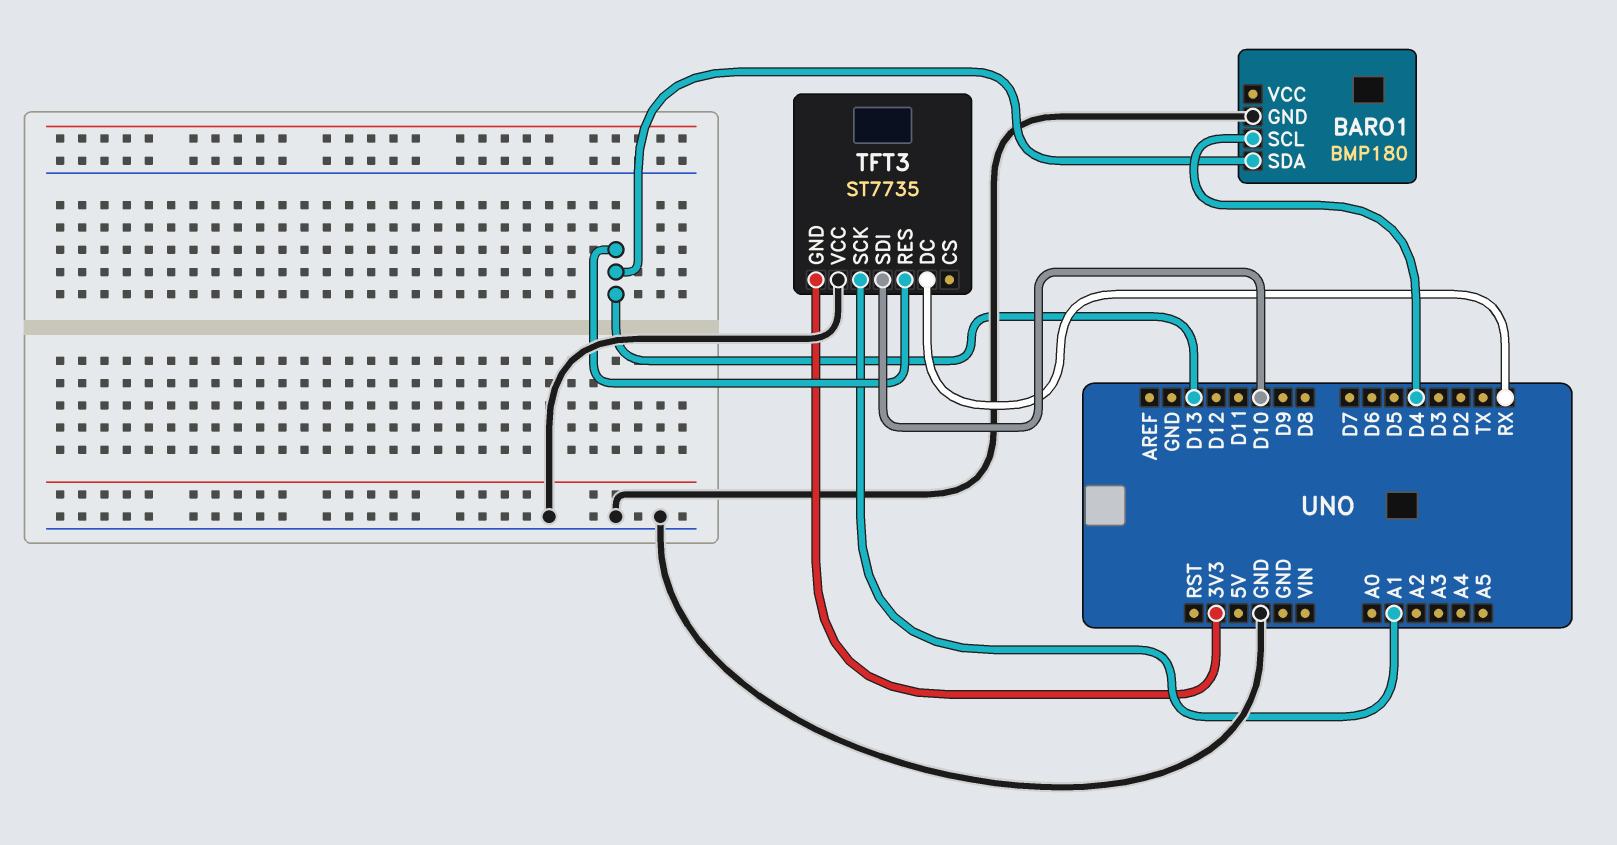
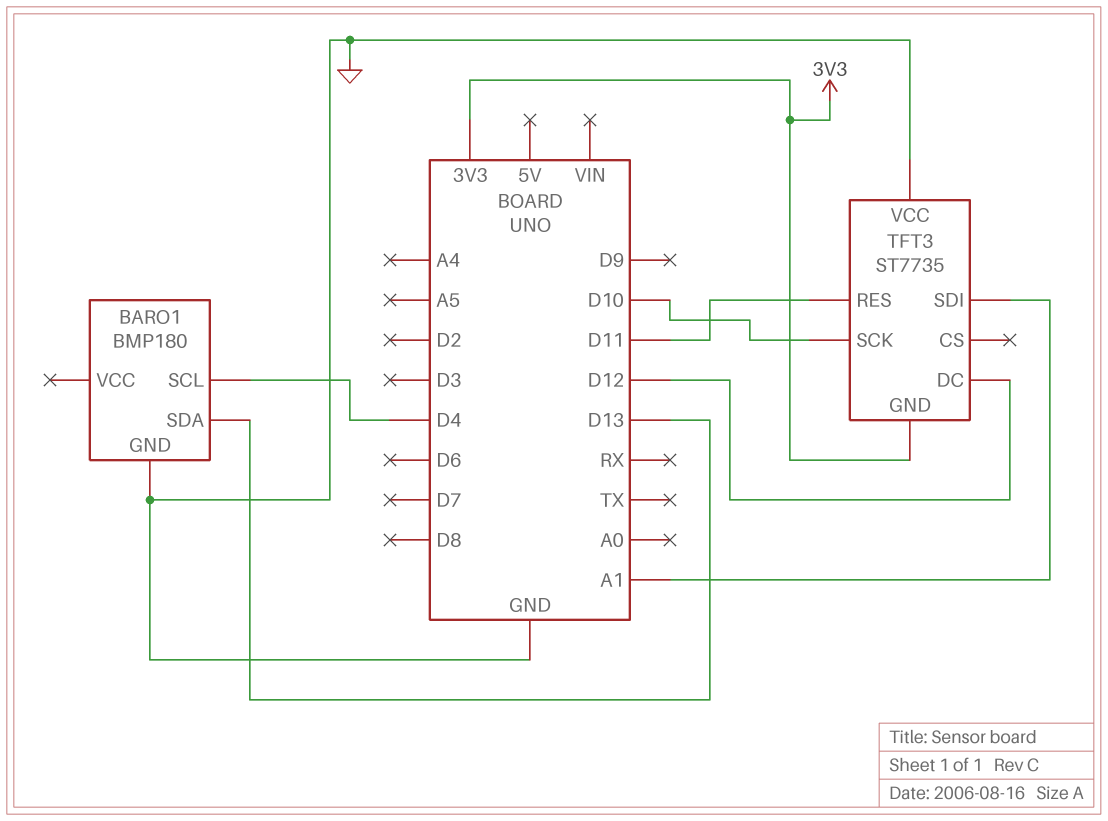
TFT3 pin DC: RX -> D12
TFT3 pin RES: D13 -> D11
TFT3 pin SCK: A1 -> D10
TFT3 pin SDI: D10 -> A1

